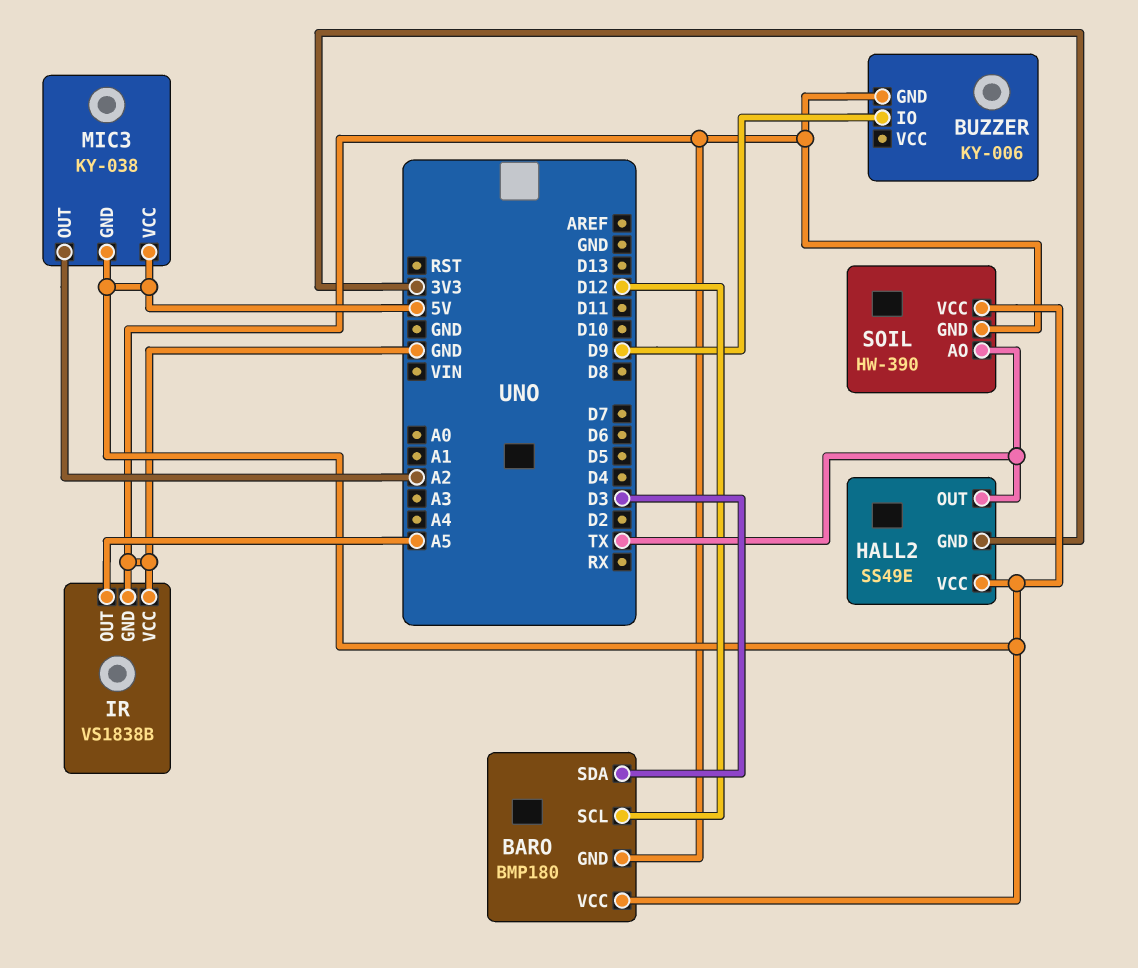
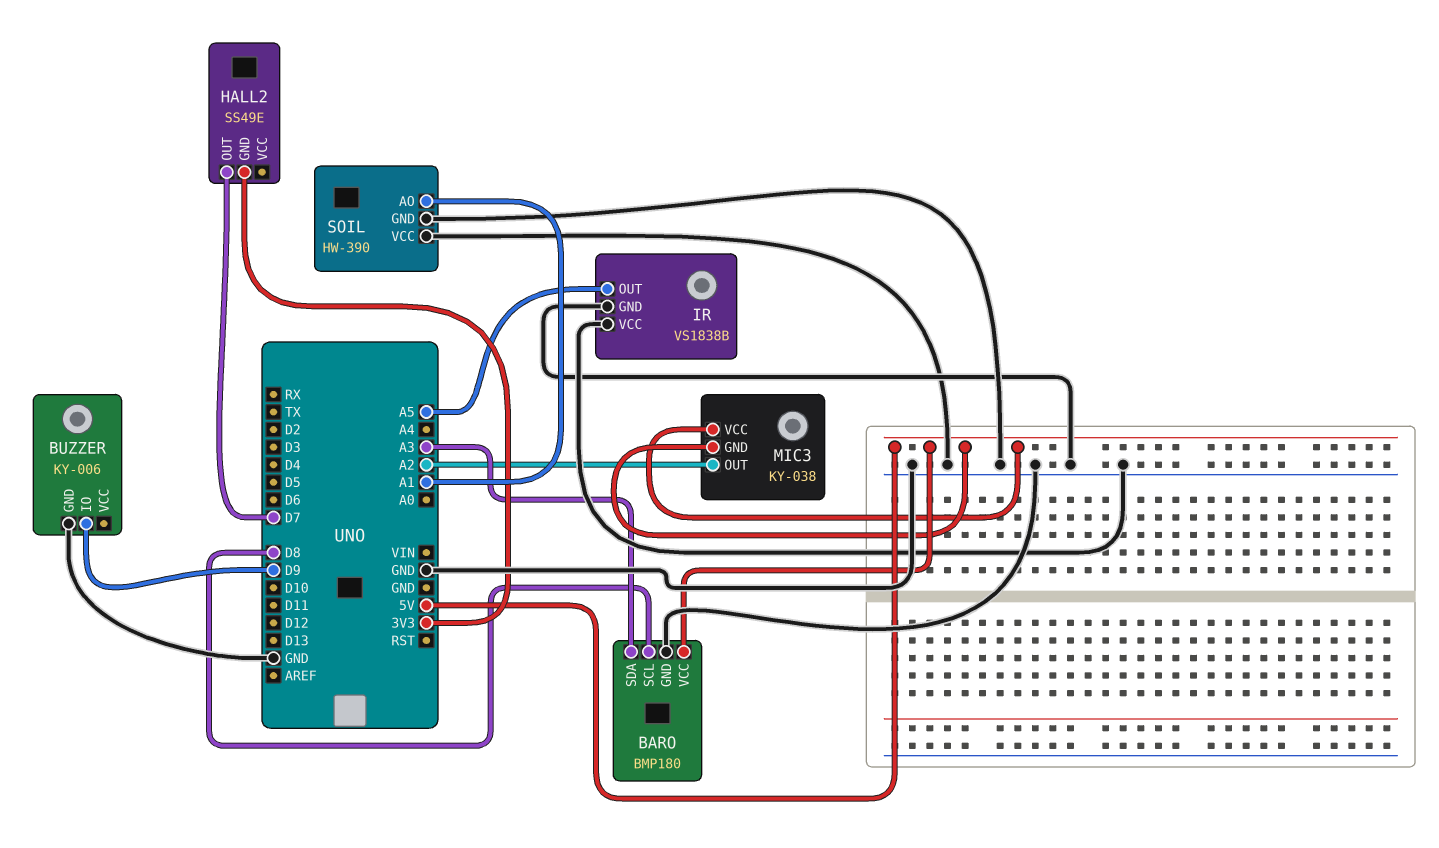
BARO pin SCL: D12 -> D8
BARO pin SDA: D3 -> A3
HALL2 pin OUT: TX -> D7
HALL2 pin VCC: 5V -> none
SOIL pin AO: TX -> A1
SOIL pin VCC: 5V -> GND

